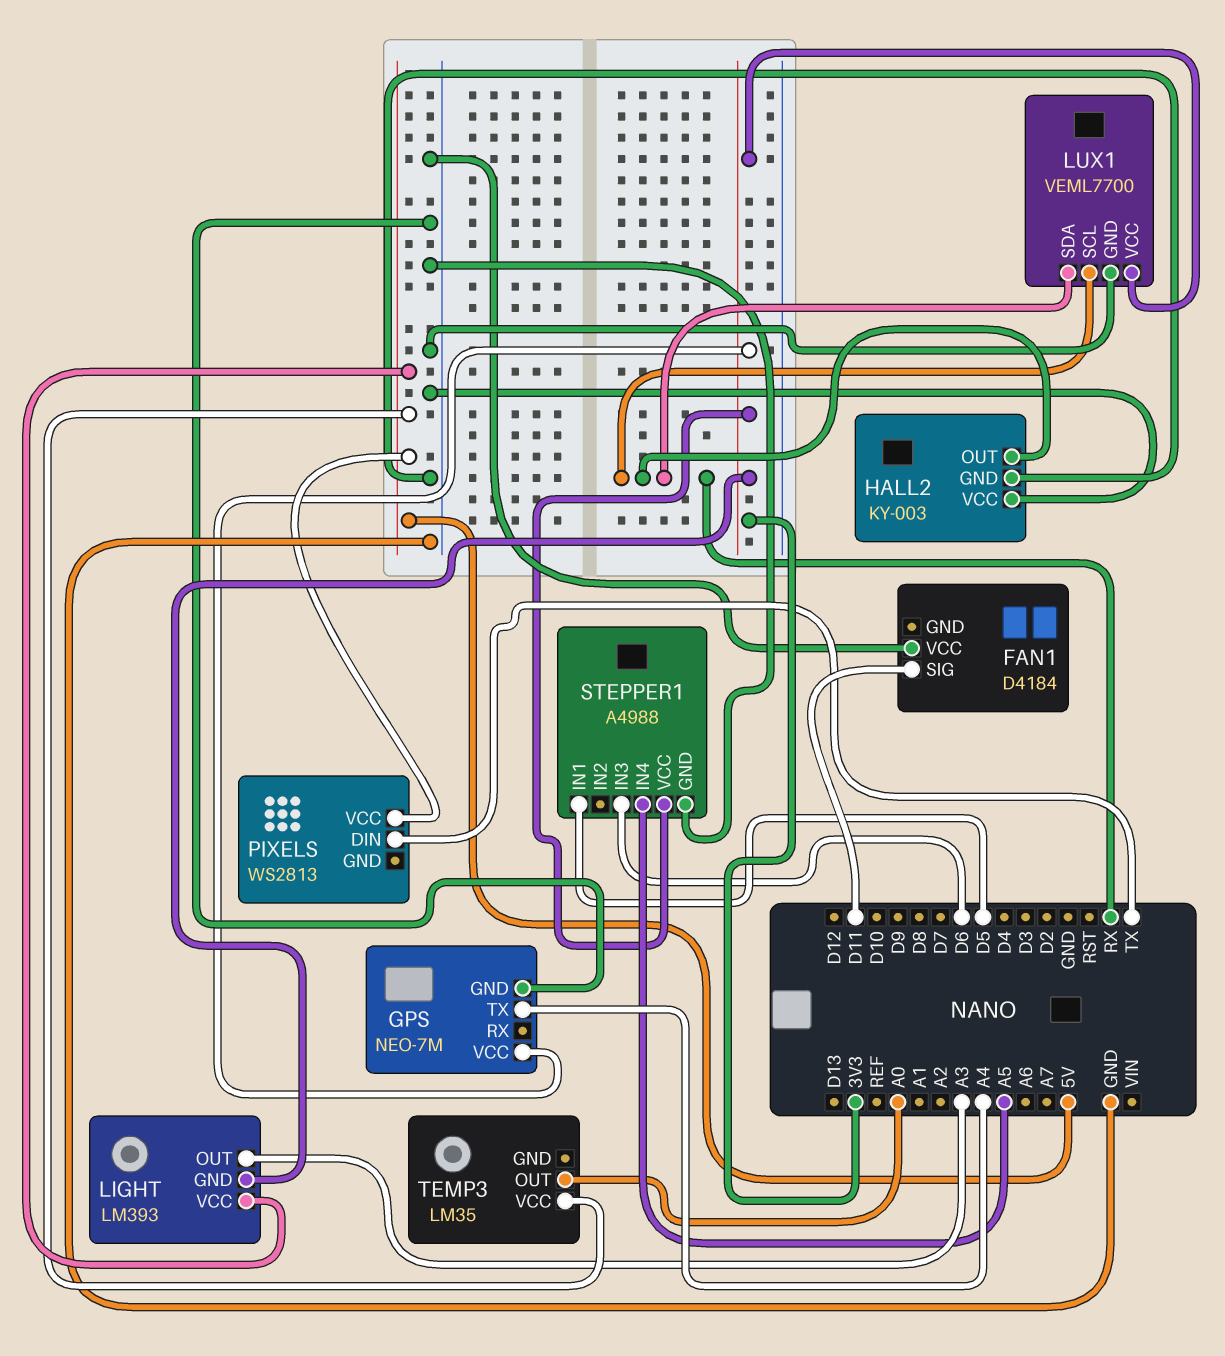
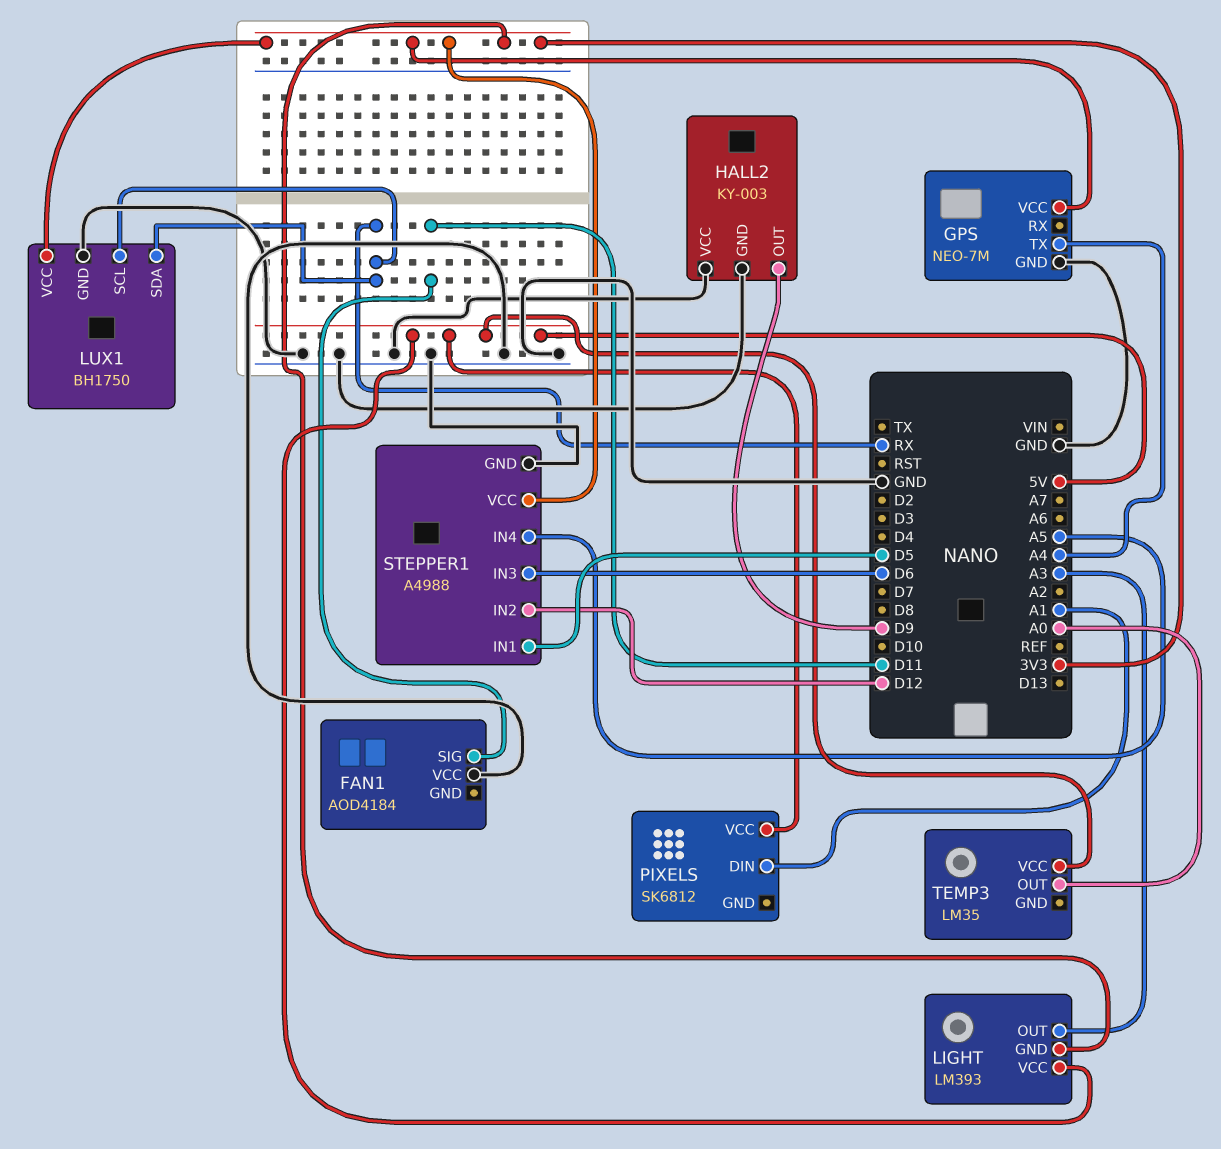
FAN1: D4184 -> AOD4184
HALL2 pin OUT: RX -> D9
LUX1: VEML7700 -> BH1750
PIXELS: WS2813 -> SK6812
PIXELS pin DIN: TX -> A1
STEPPER1 pin IN2: none -> D12

